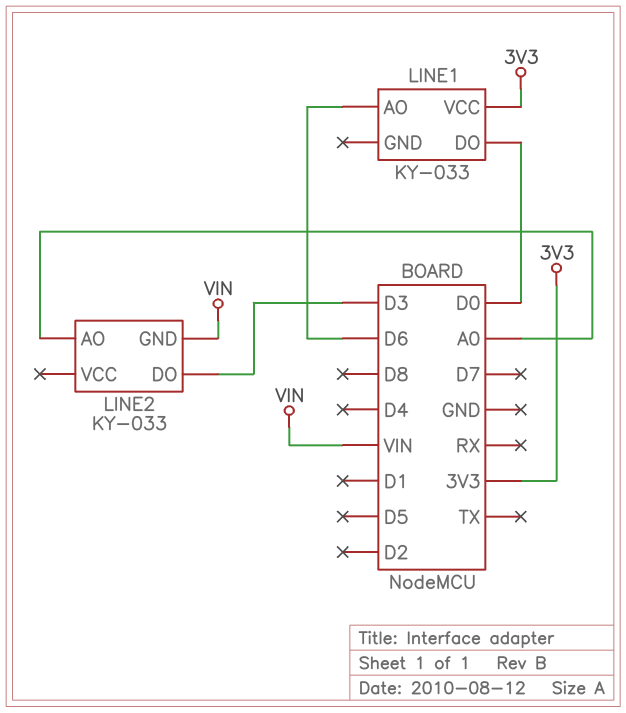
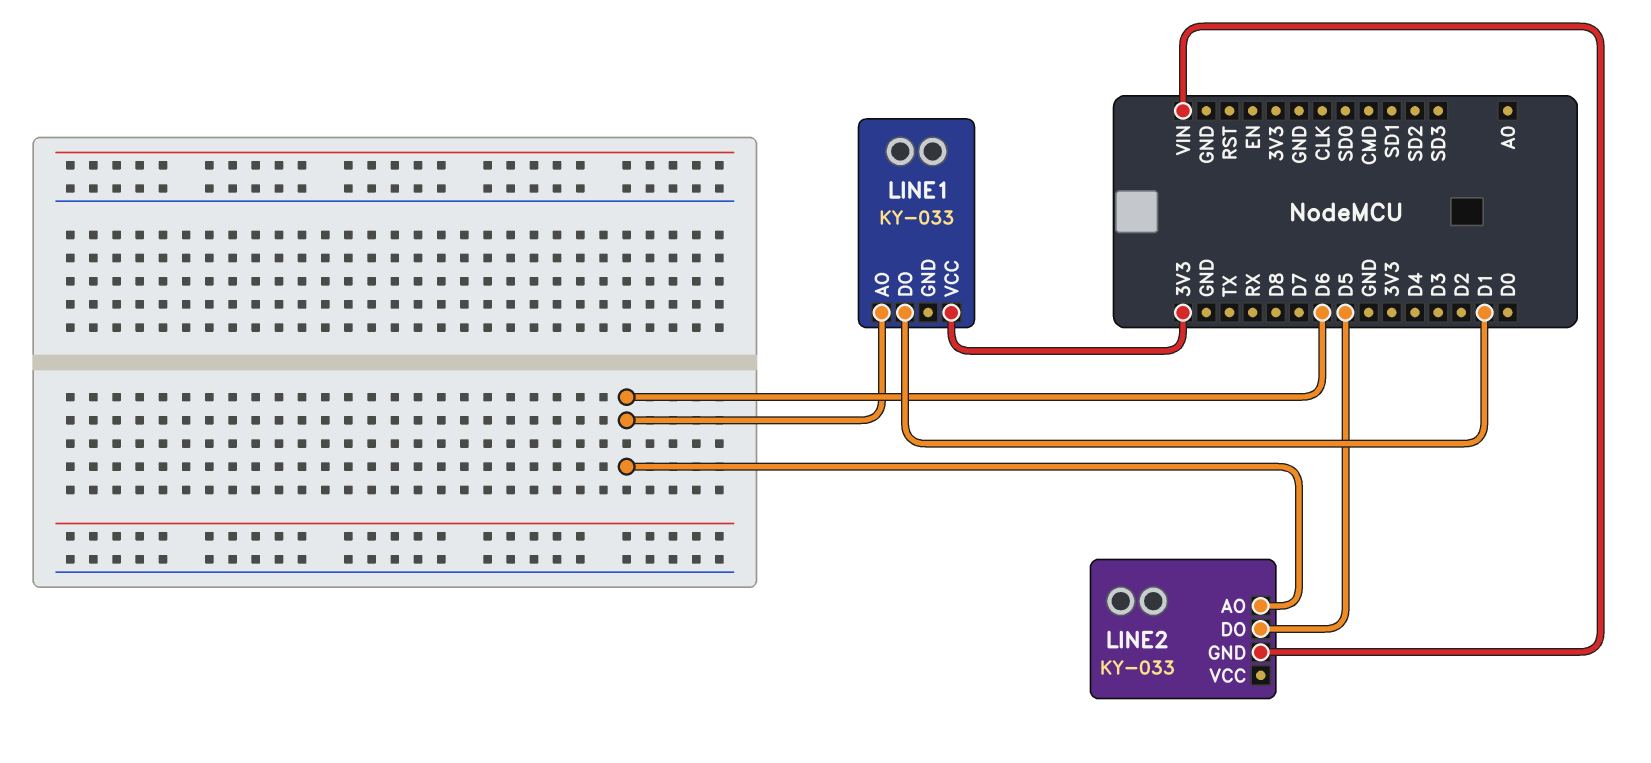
LINE1 pin DO: D0 -> D1
LINE2 pin AO: A0 -> D6
LINE2 pin DO: D3 -> D5

